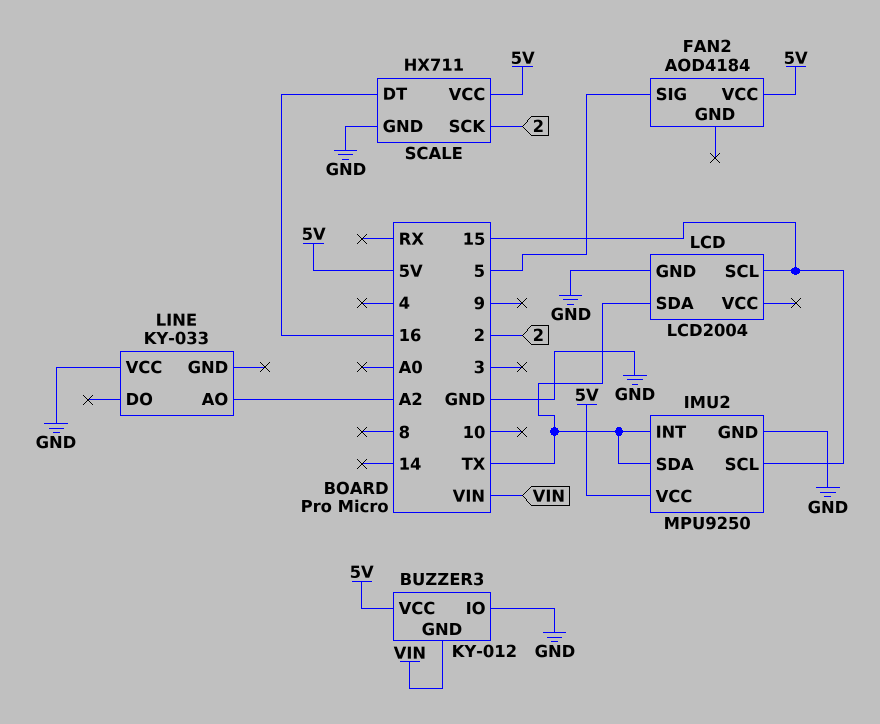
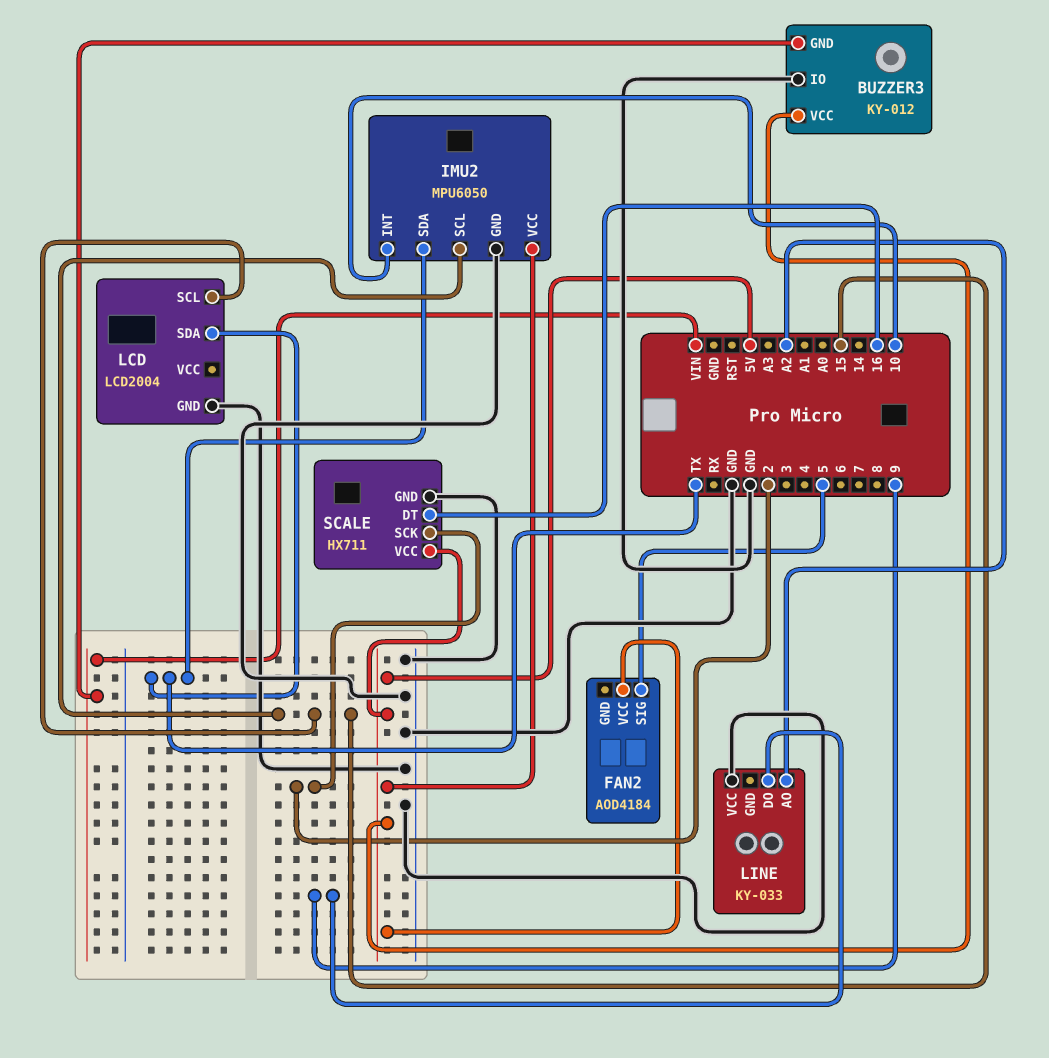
IMU2: MPU9250 -> MPU6050
IMU2 pin INT: TX -> 10
LINE pin DO: none -> 9

